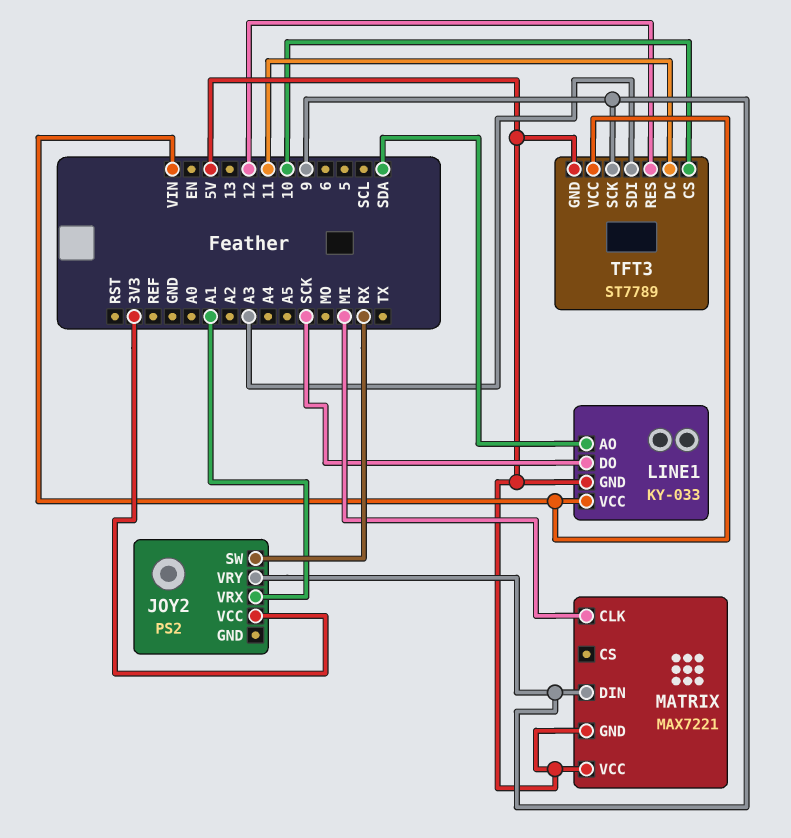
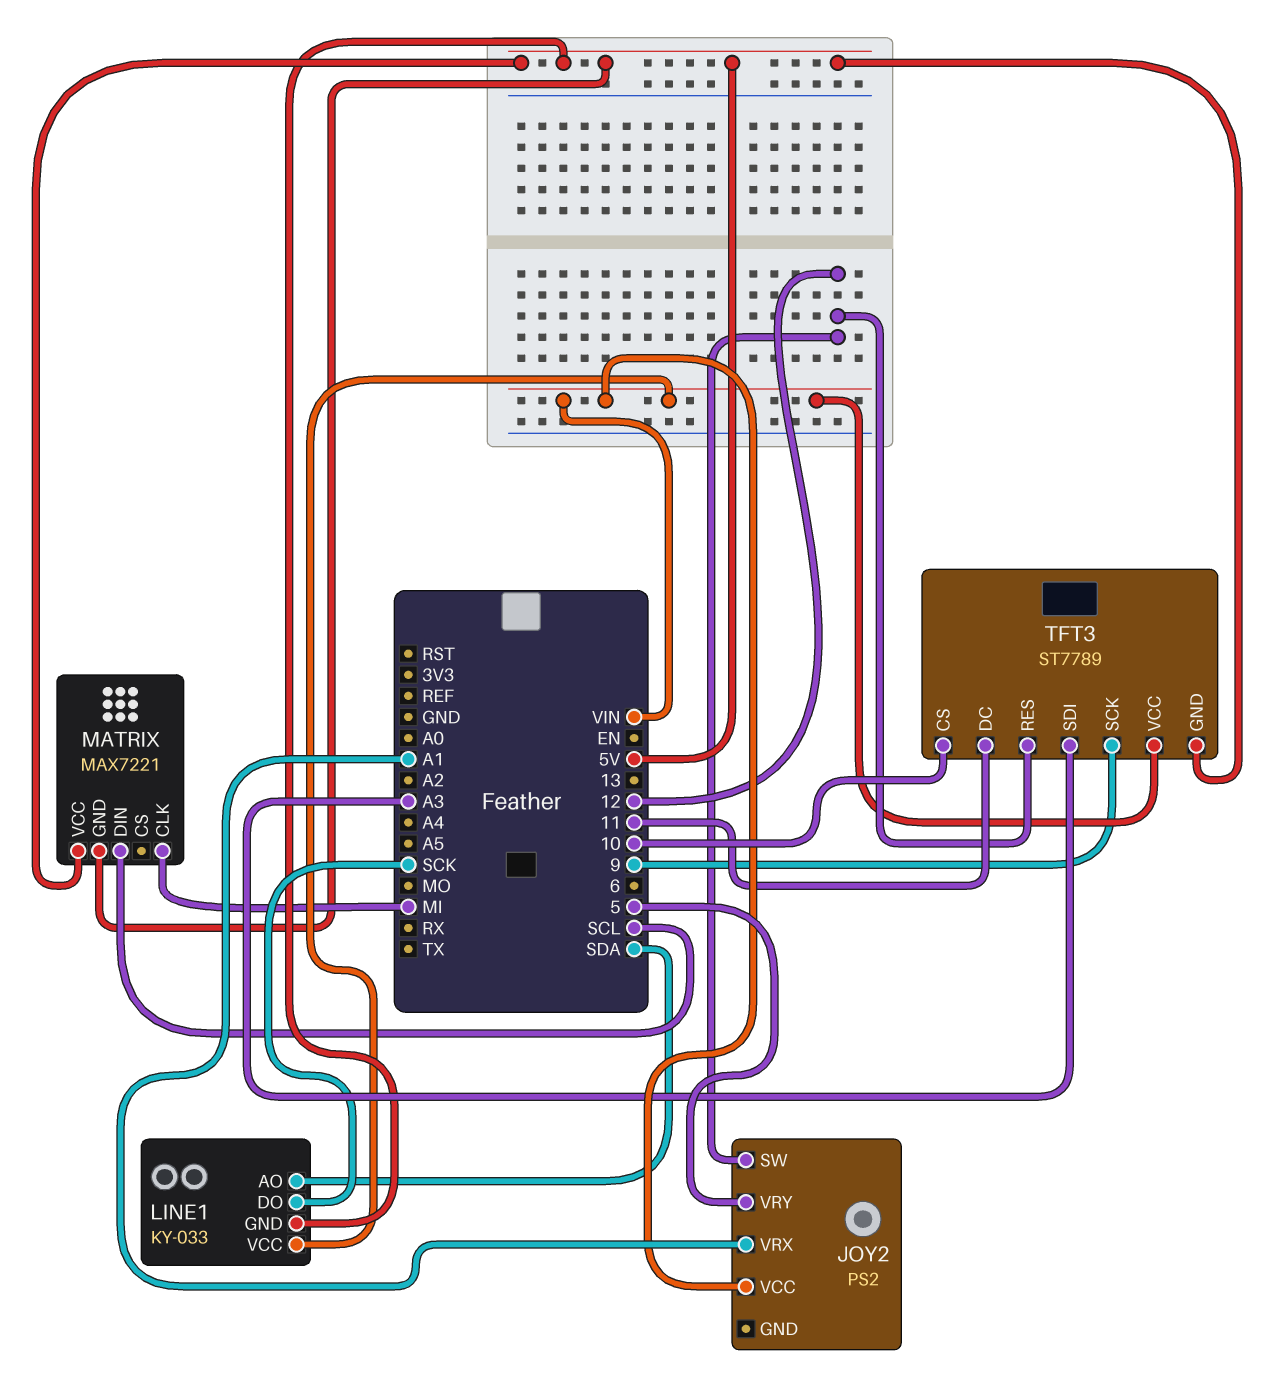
JOY2 pin SW: RX -> 12
JOY2 pin VCC: 3V3 -> VIN
JOY2 pin VRY: 9 -> 5
MATRIX pin DIN: 9 -> SCL

